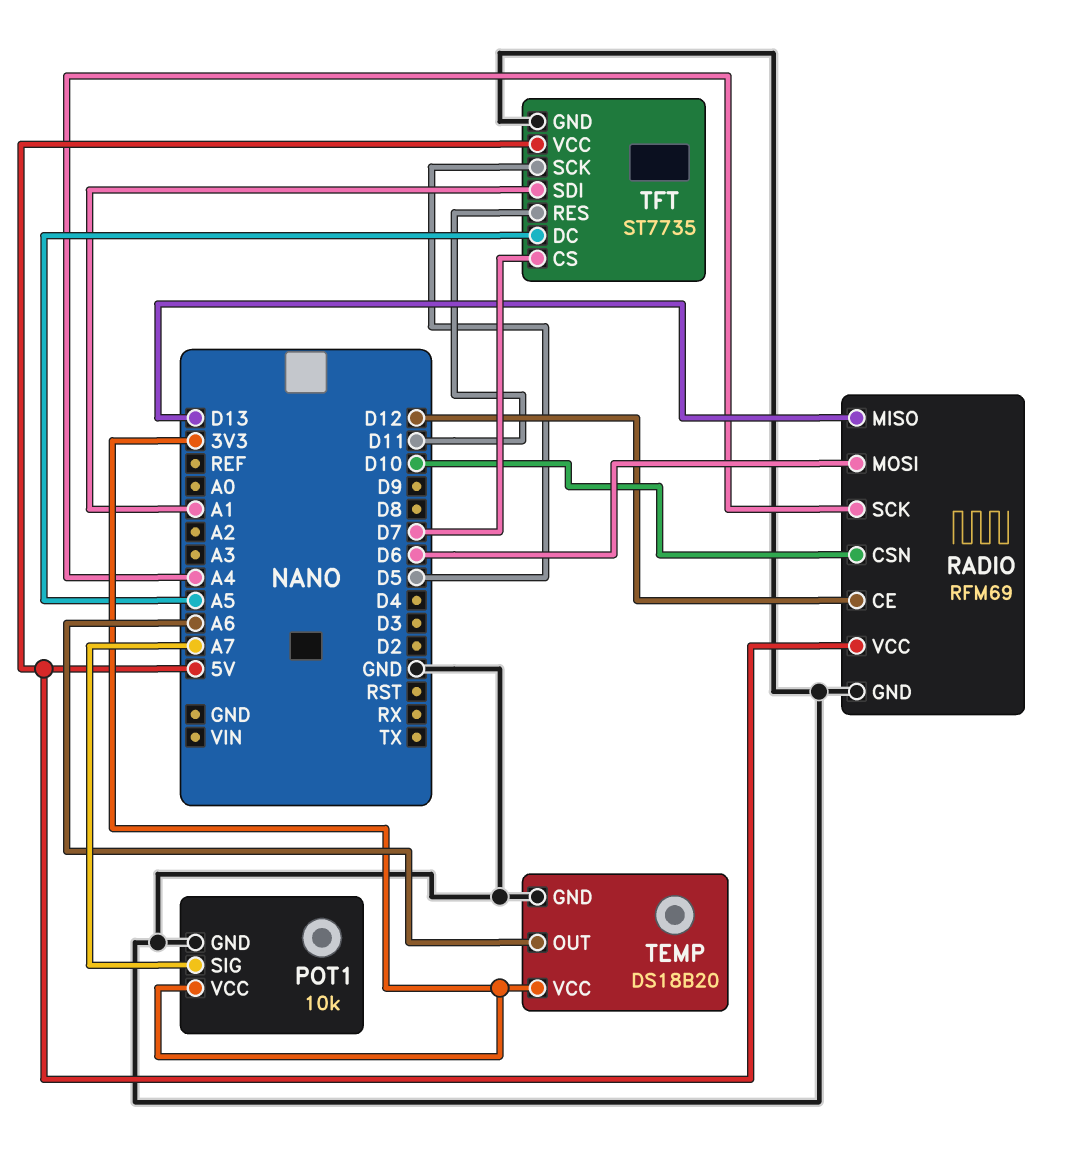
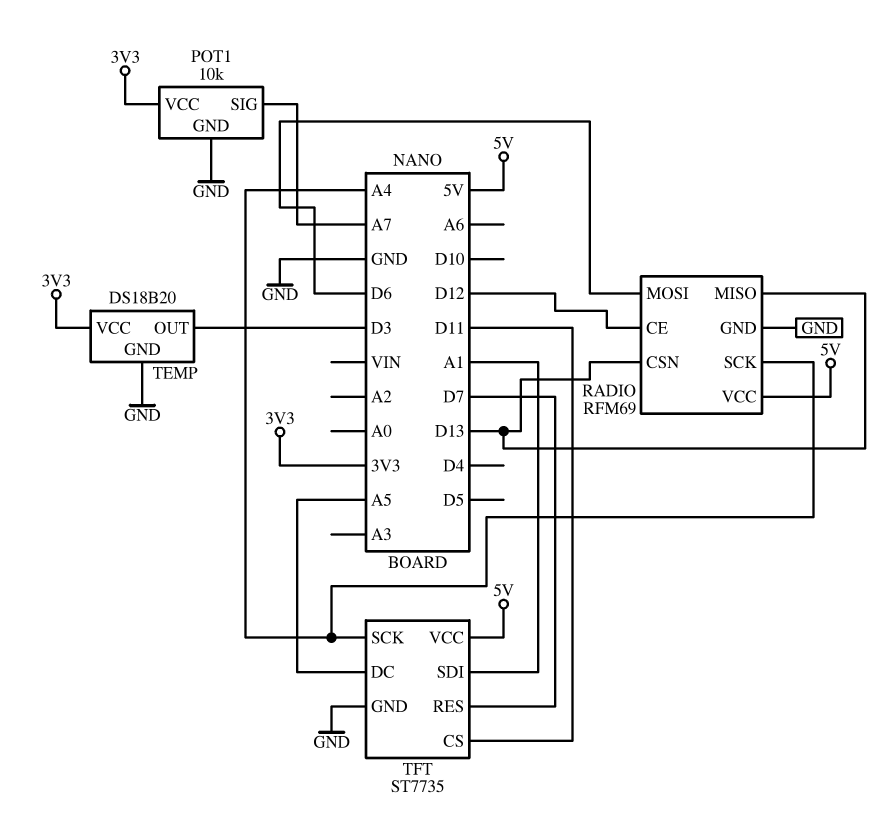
RADIO pin CSN: D10 -> D13
TEMP pin OUT: A6 -> D3
TFT pin CS: D7 -> D11
TFT pin RES: D11 -> D7
TFT pin SCK: D5 -> A4

